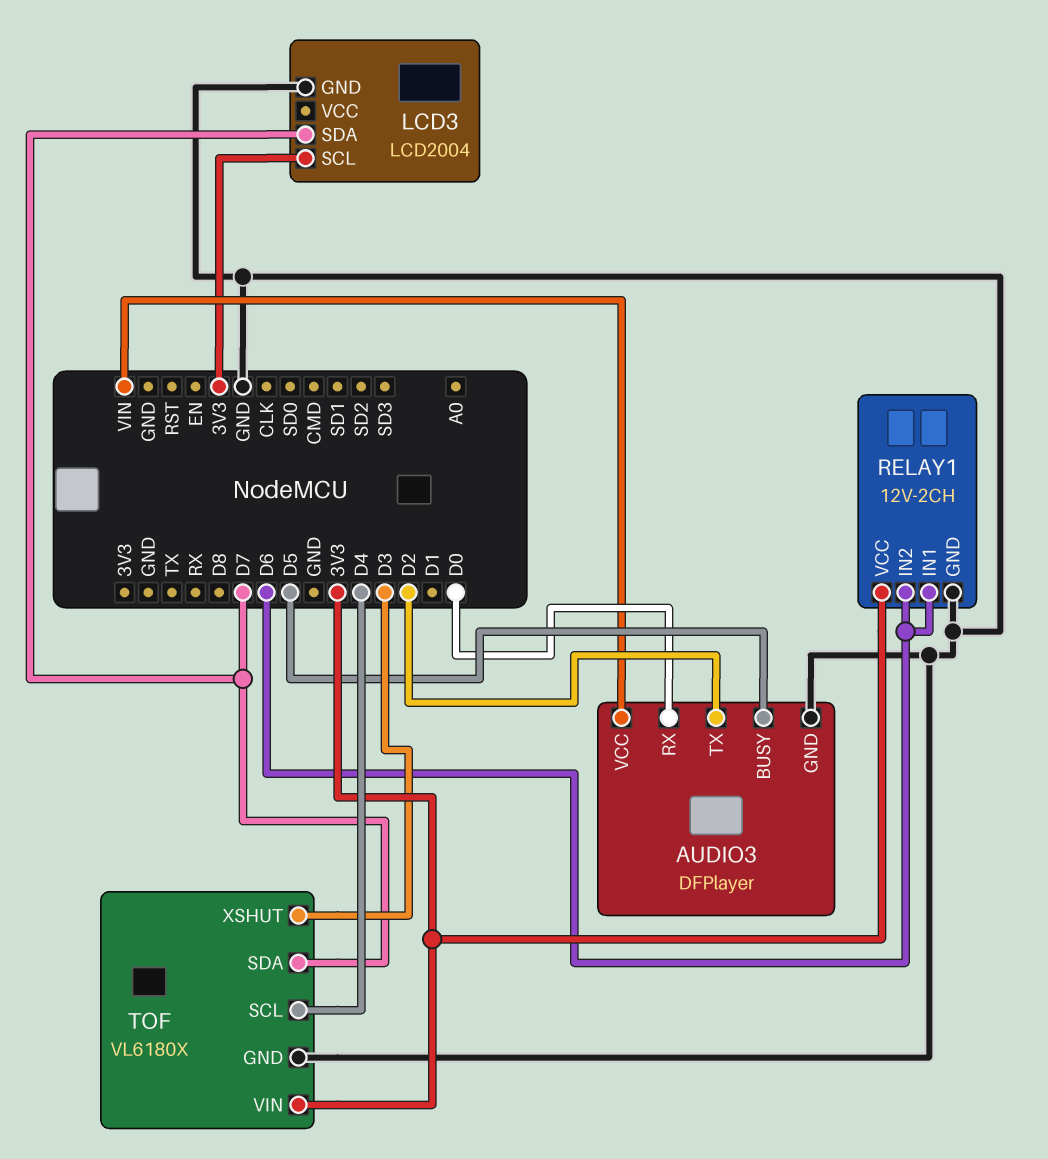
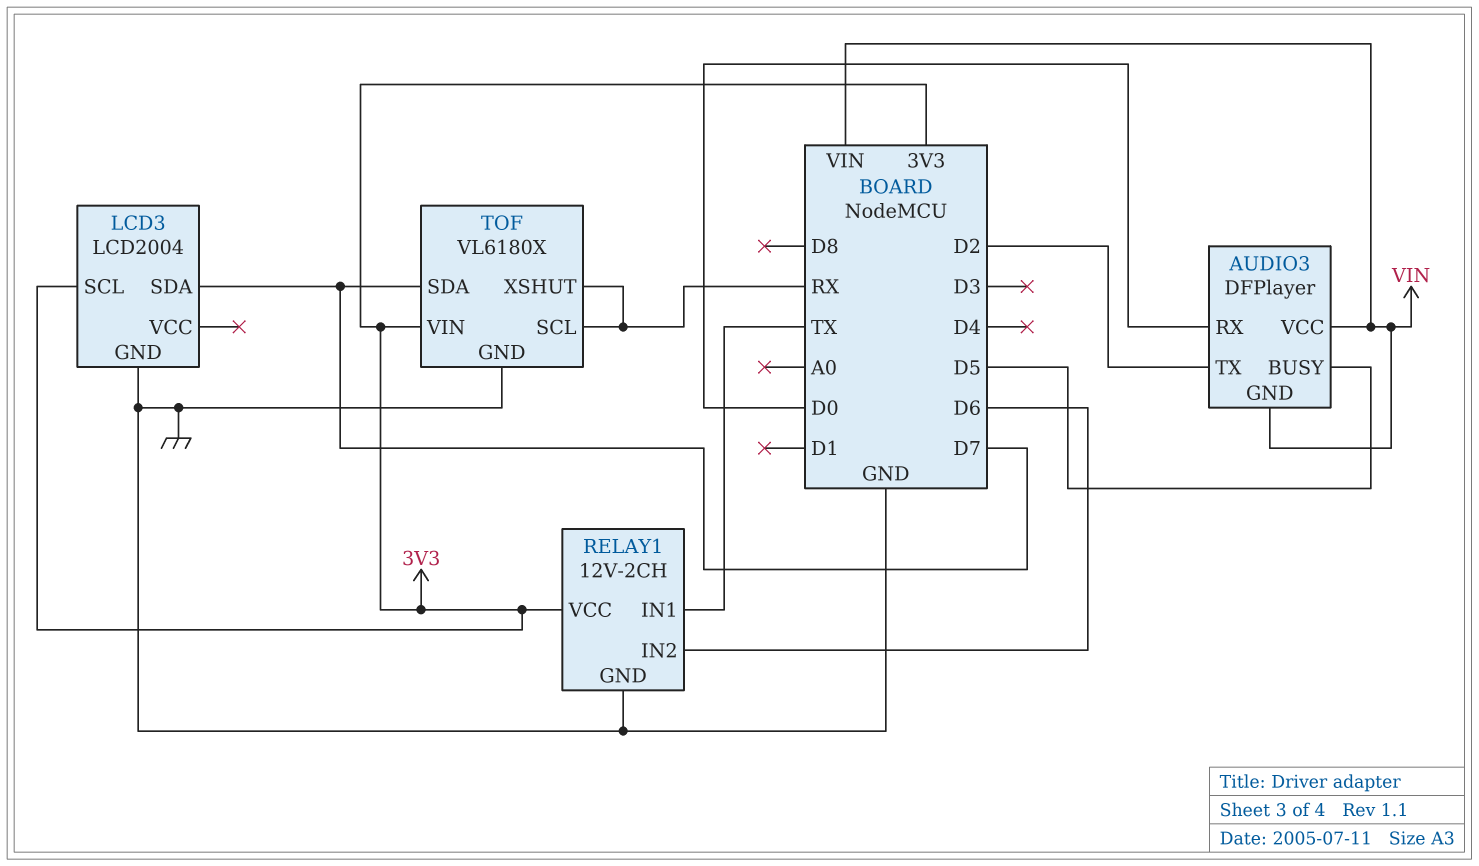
AUDIO3 pin GND: GND -> VIN
RELAY1 pin IN1: D6 -> TX
TOF pin SCL: D4 -> RX
TOF pin XSHUT: D3 -> RX

